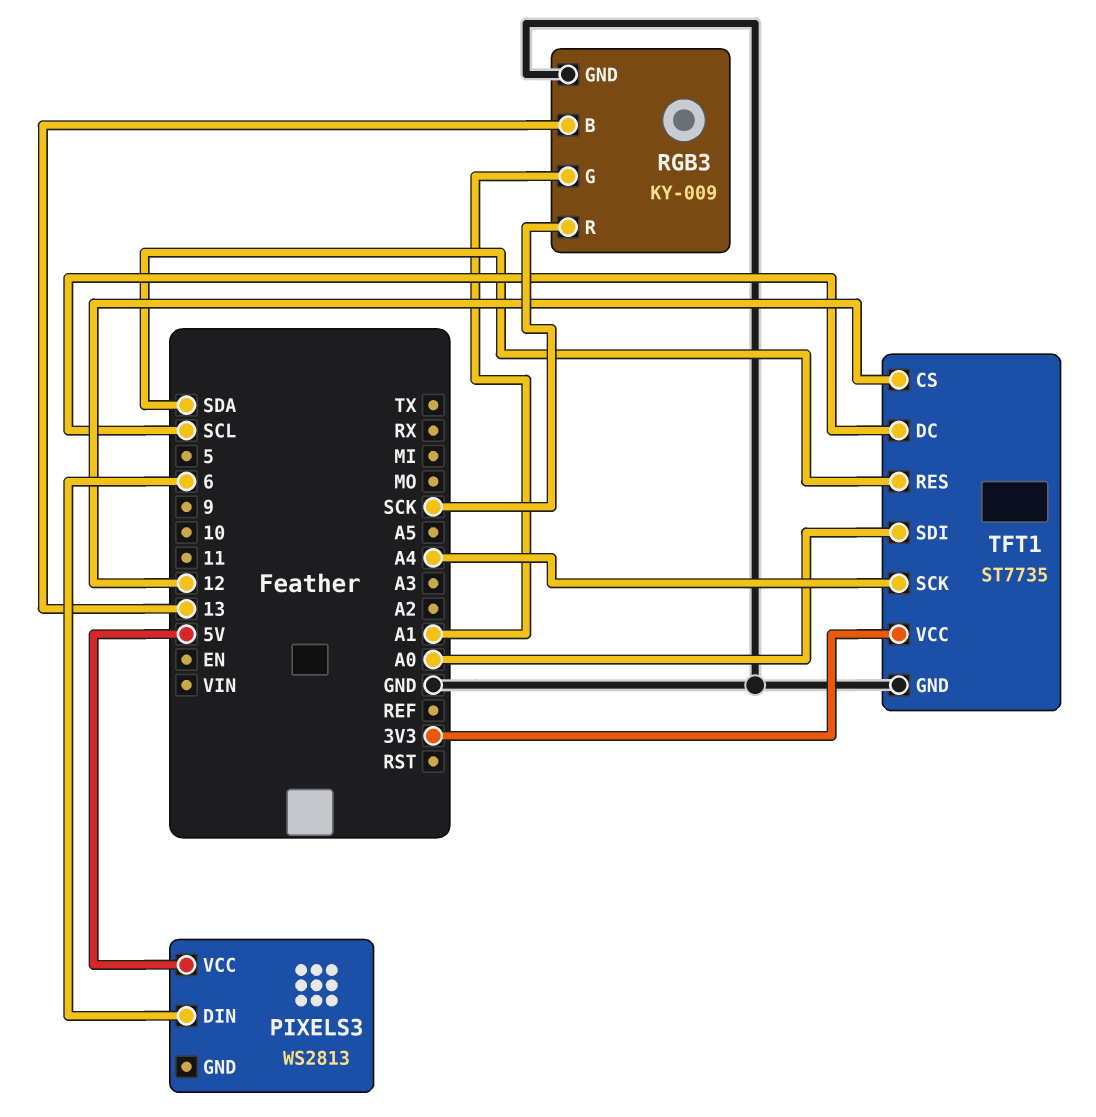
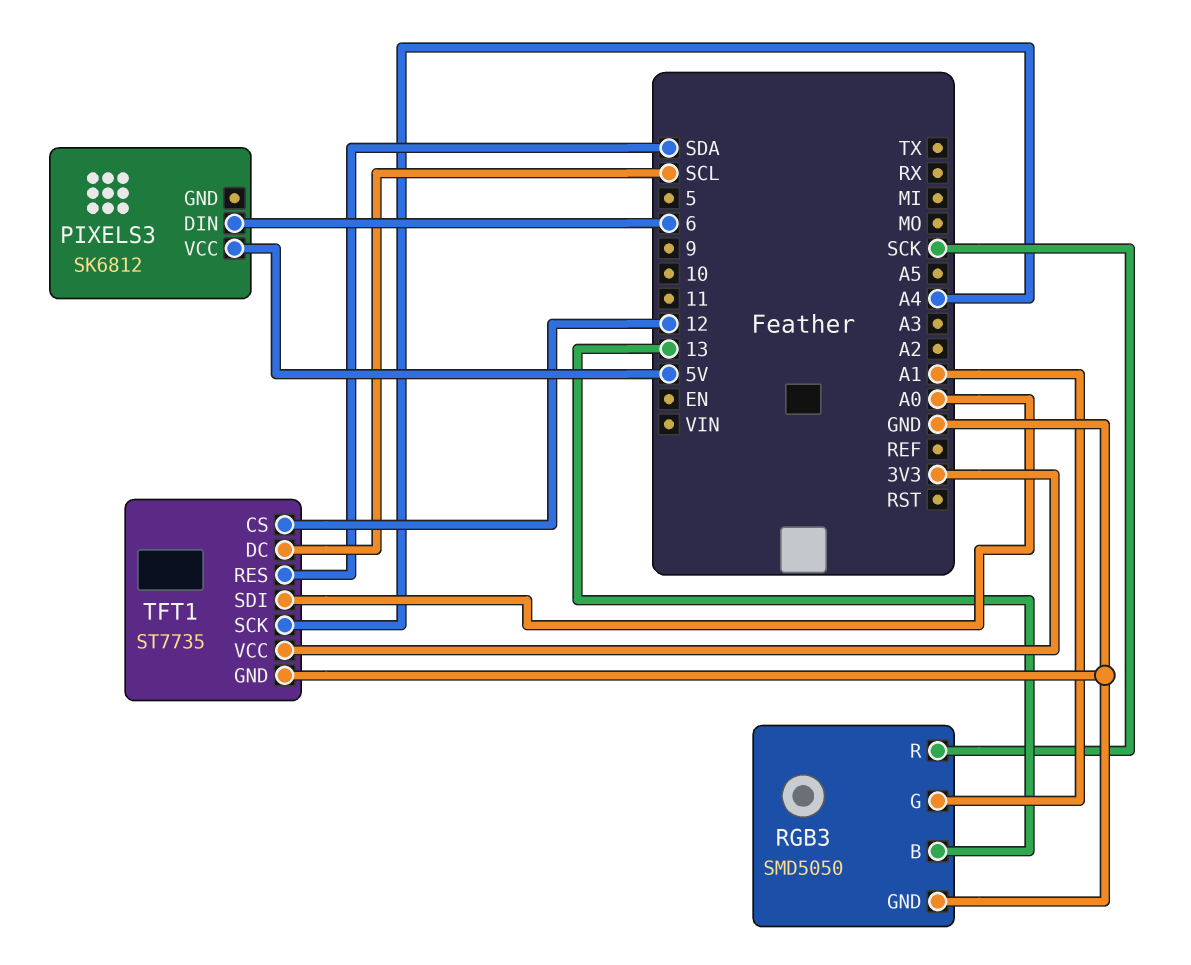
PIXELS3: WS2813 -> SK6812
RGB3: KY-009 -> SMD5050

